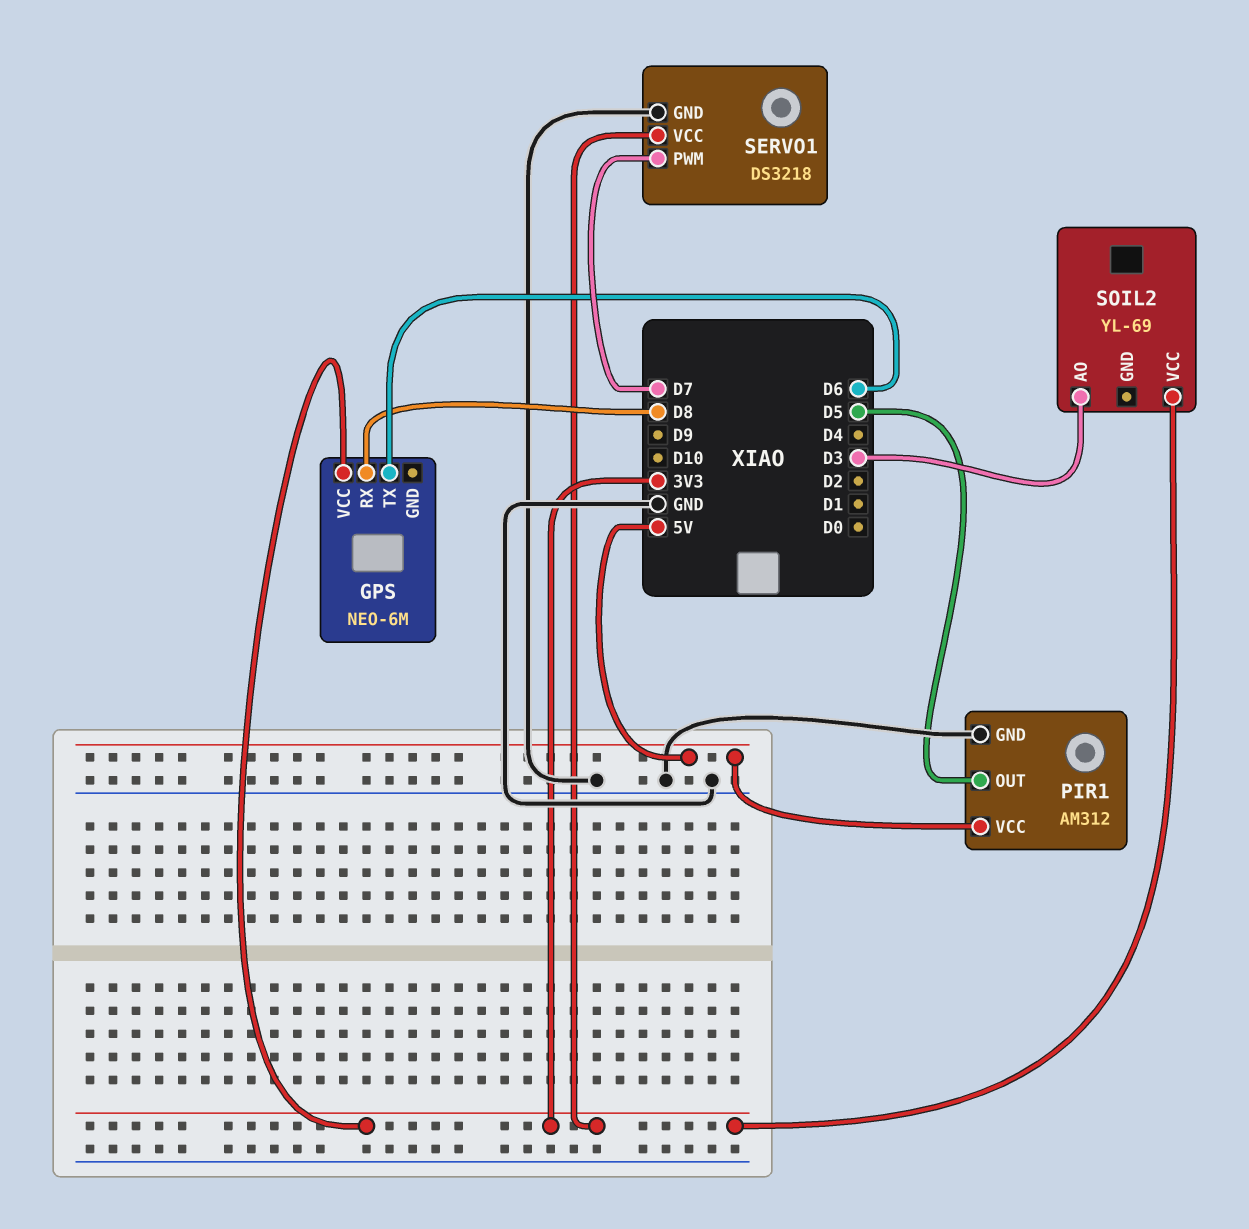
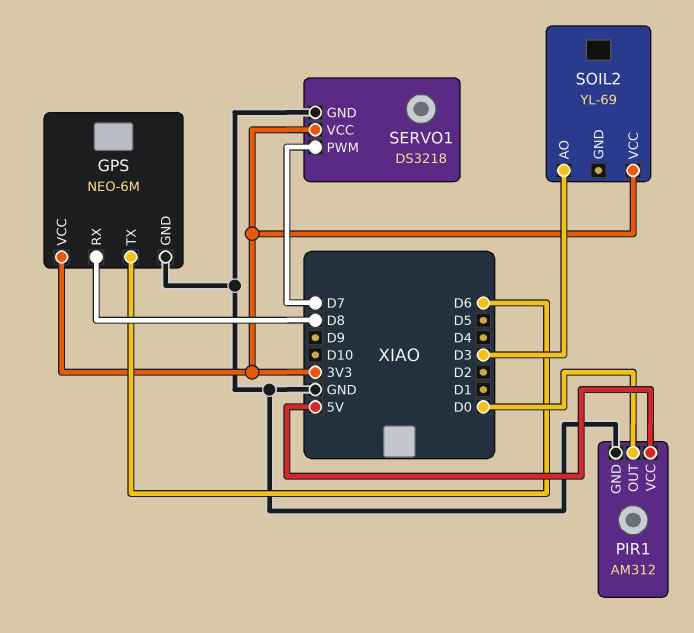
GPS pin GND: none -> GND
PIR1 pin OUT: D5 -> D0

